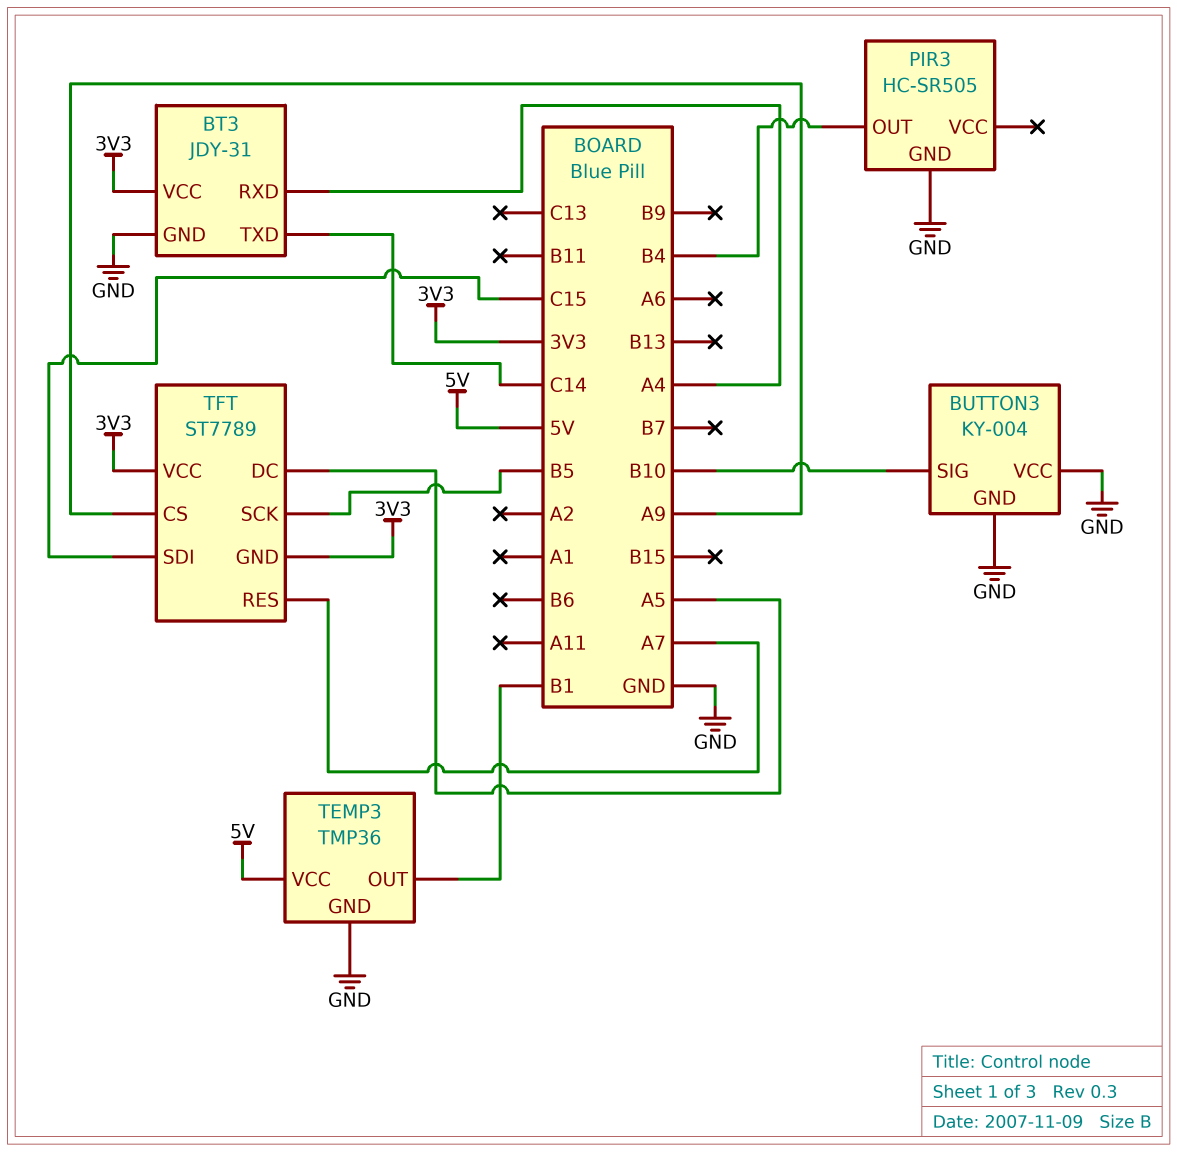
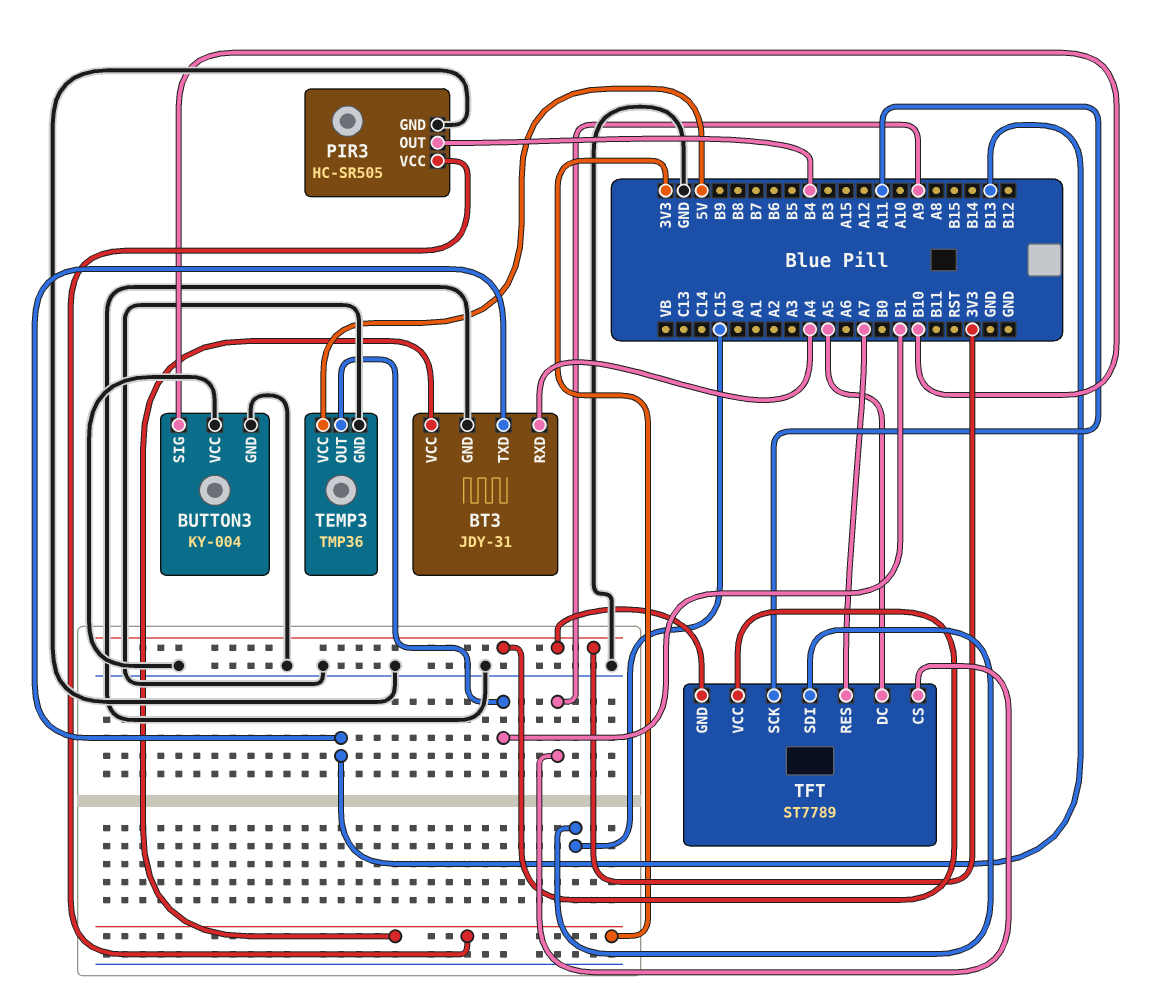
BT3 pin TXD: C14 -> B13
PIR3 pin VCC: none -> 3V3
TFT pin SCK: B5 -> A11

